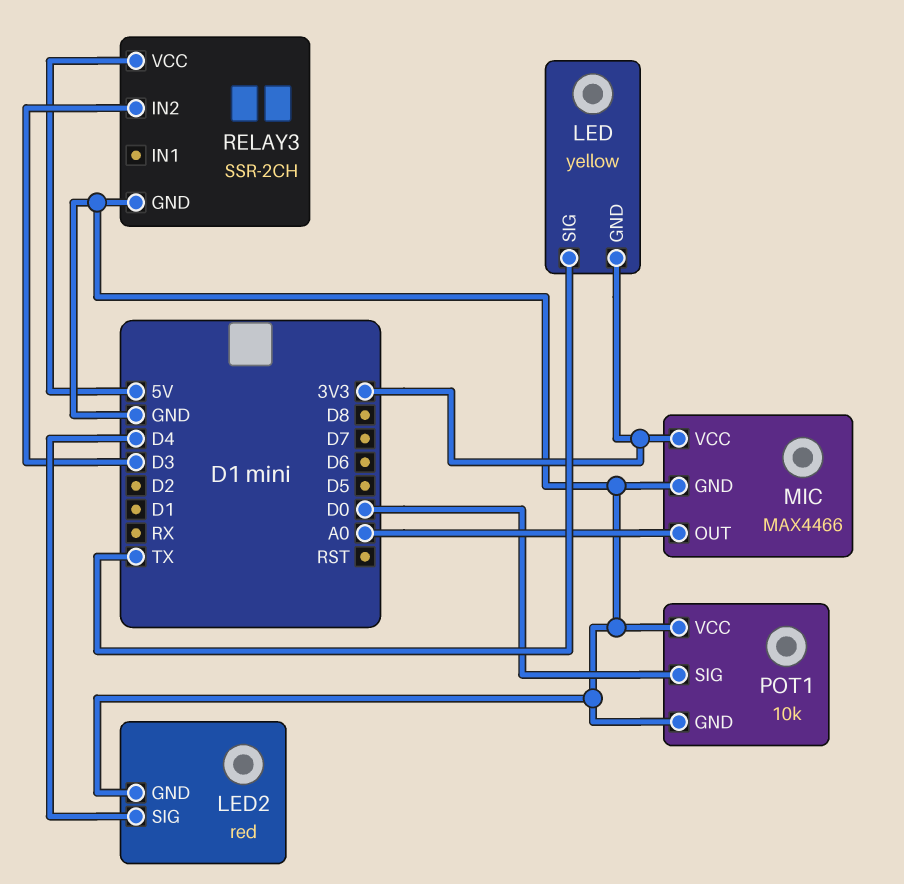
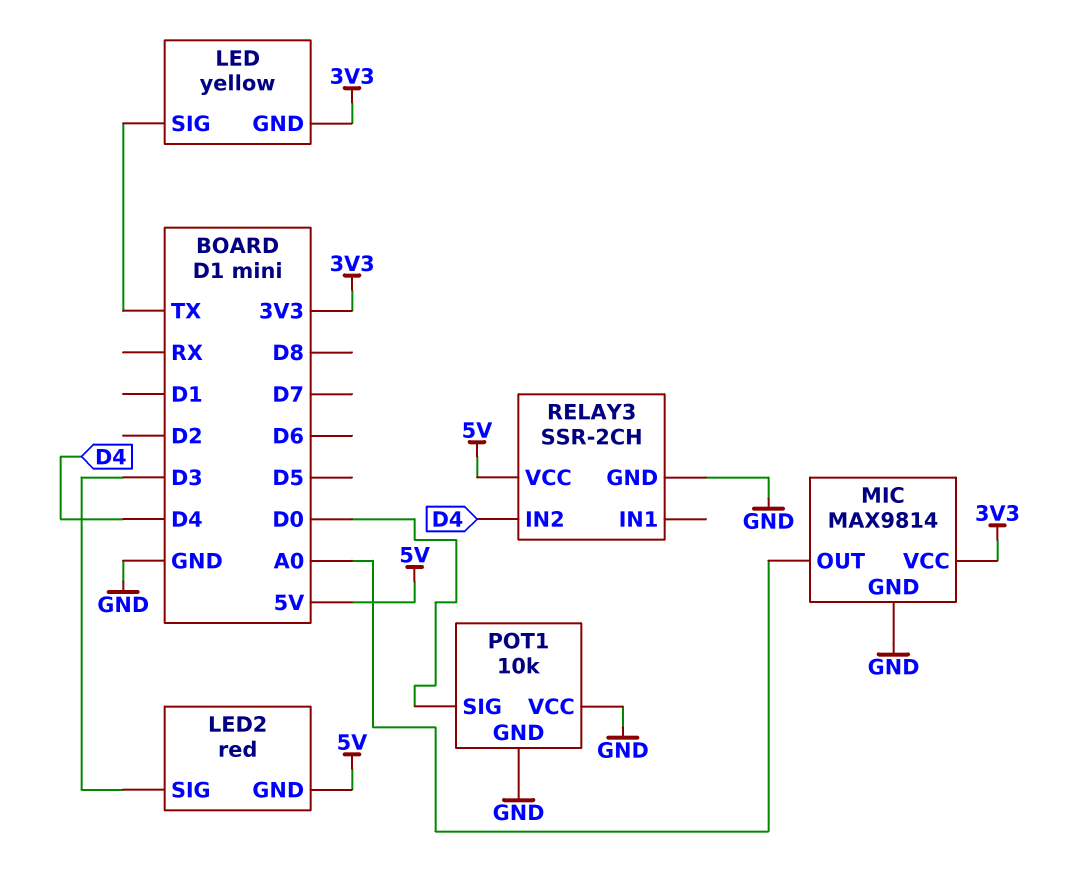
LED2 pin GND: GND -> 5V
LED2 pin SIG: D4 -> D3
MIC: MAX4466 -> MAX9814
RELAY3 pin IN2: D3 -> D4

